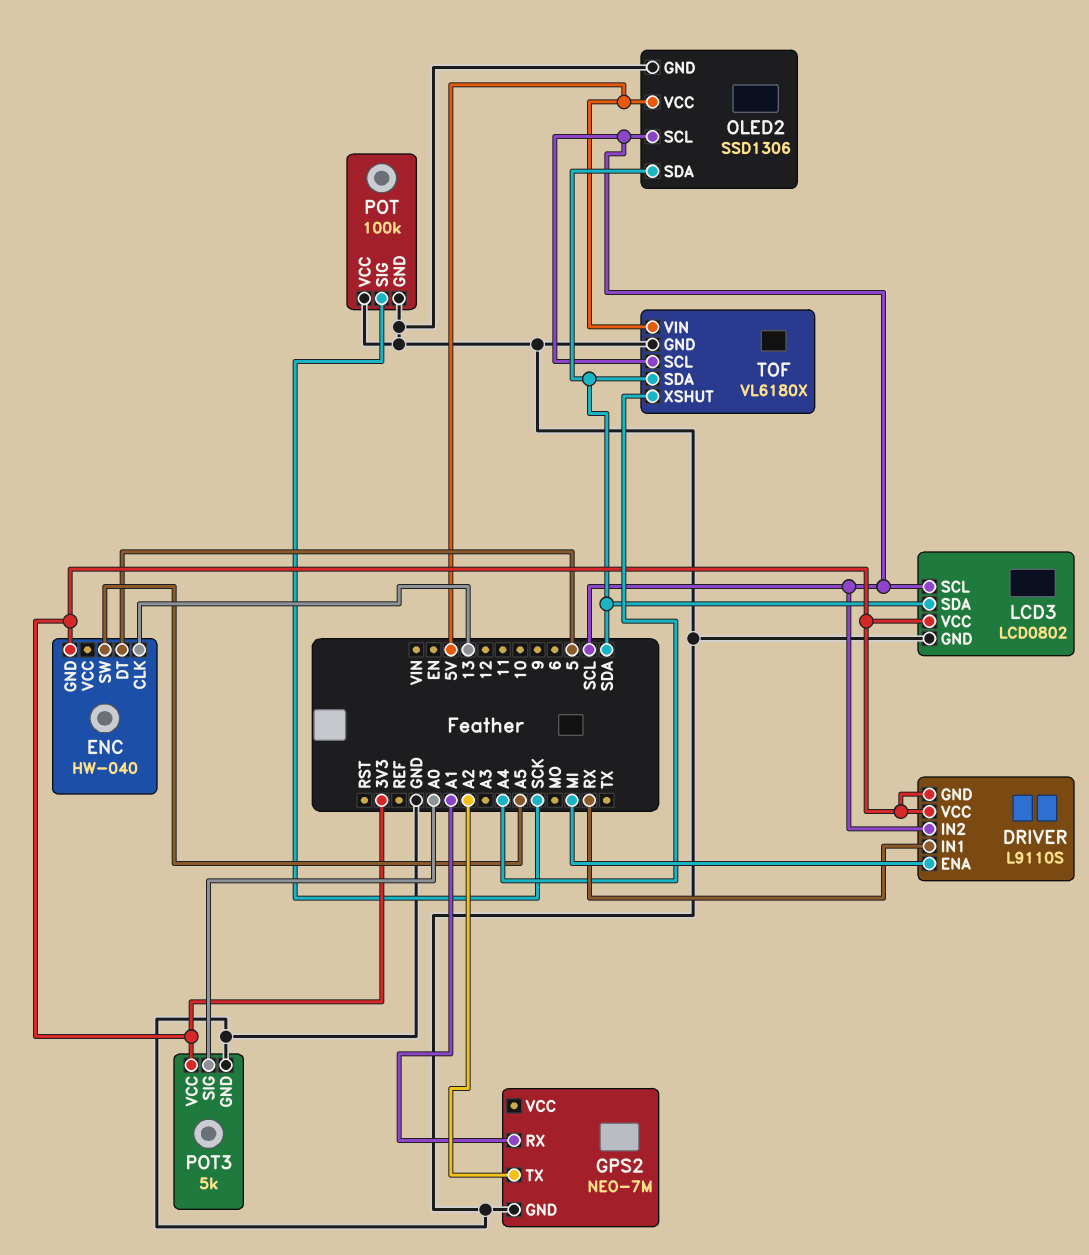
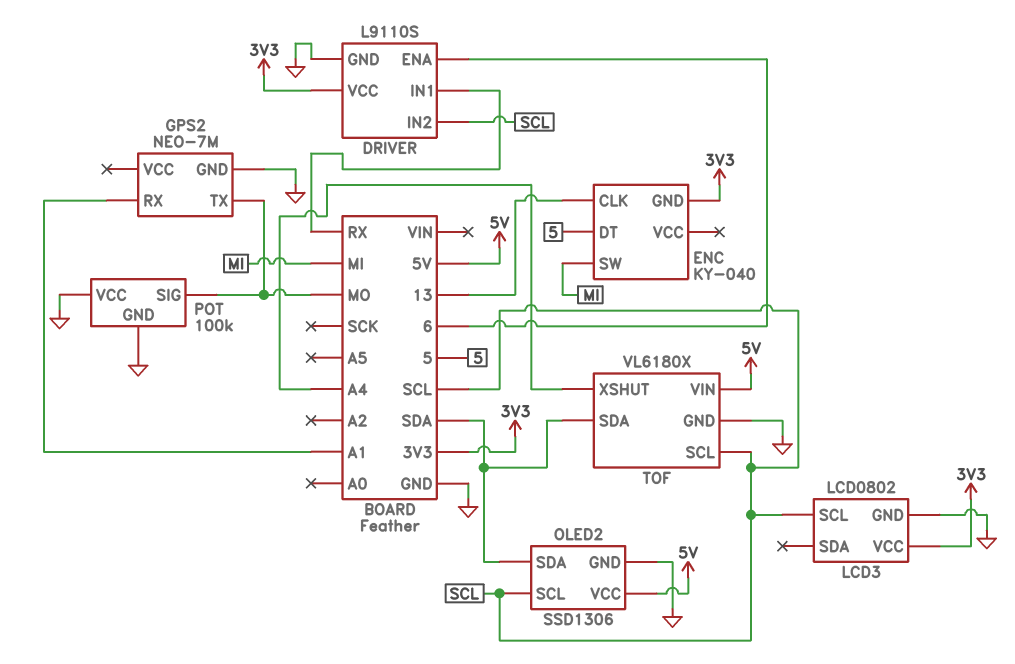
DRIVER pin ENA: MI -> 6
DRIVER pin GND: 3V3 -> GND
ENC: HW-040 -> KY-040
ENC pin SW: A5 -> MI
GPS2 pin TX: A2 -> MO
LCD3 pin SDA: SDA -> none
POT pin SIG: SCK -> MO
POT3: 5k -> none
POT3 pin GND: GND -> none
POT3 pin SIG: A0 -> none
POT3 pin VCC: 3V3 -> none

